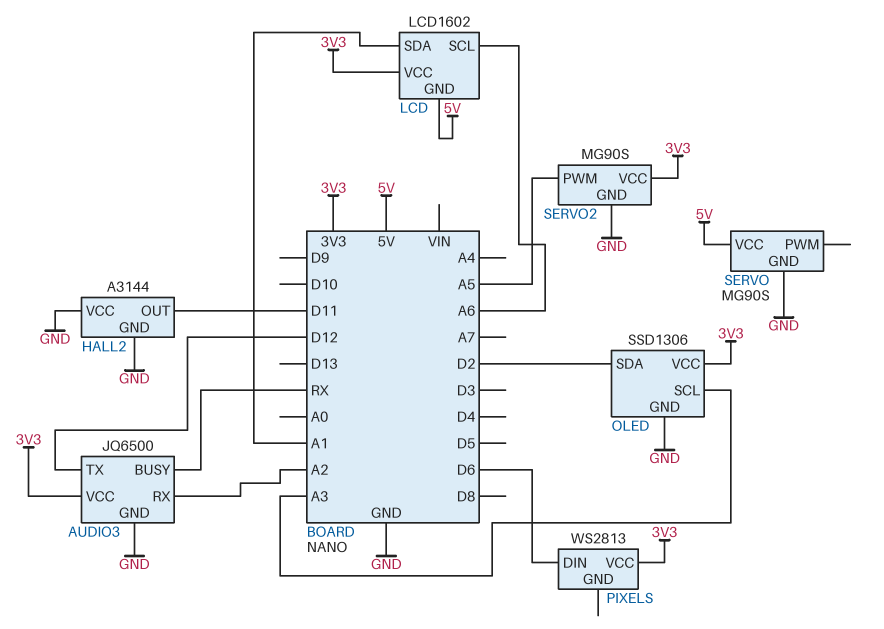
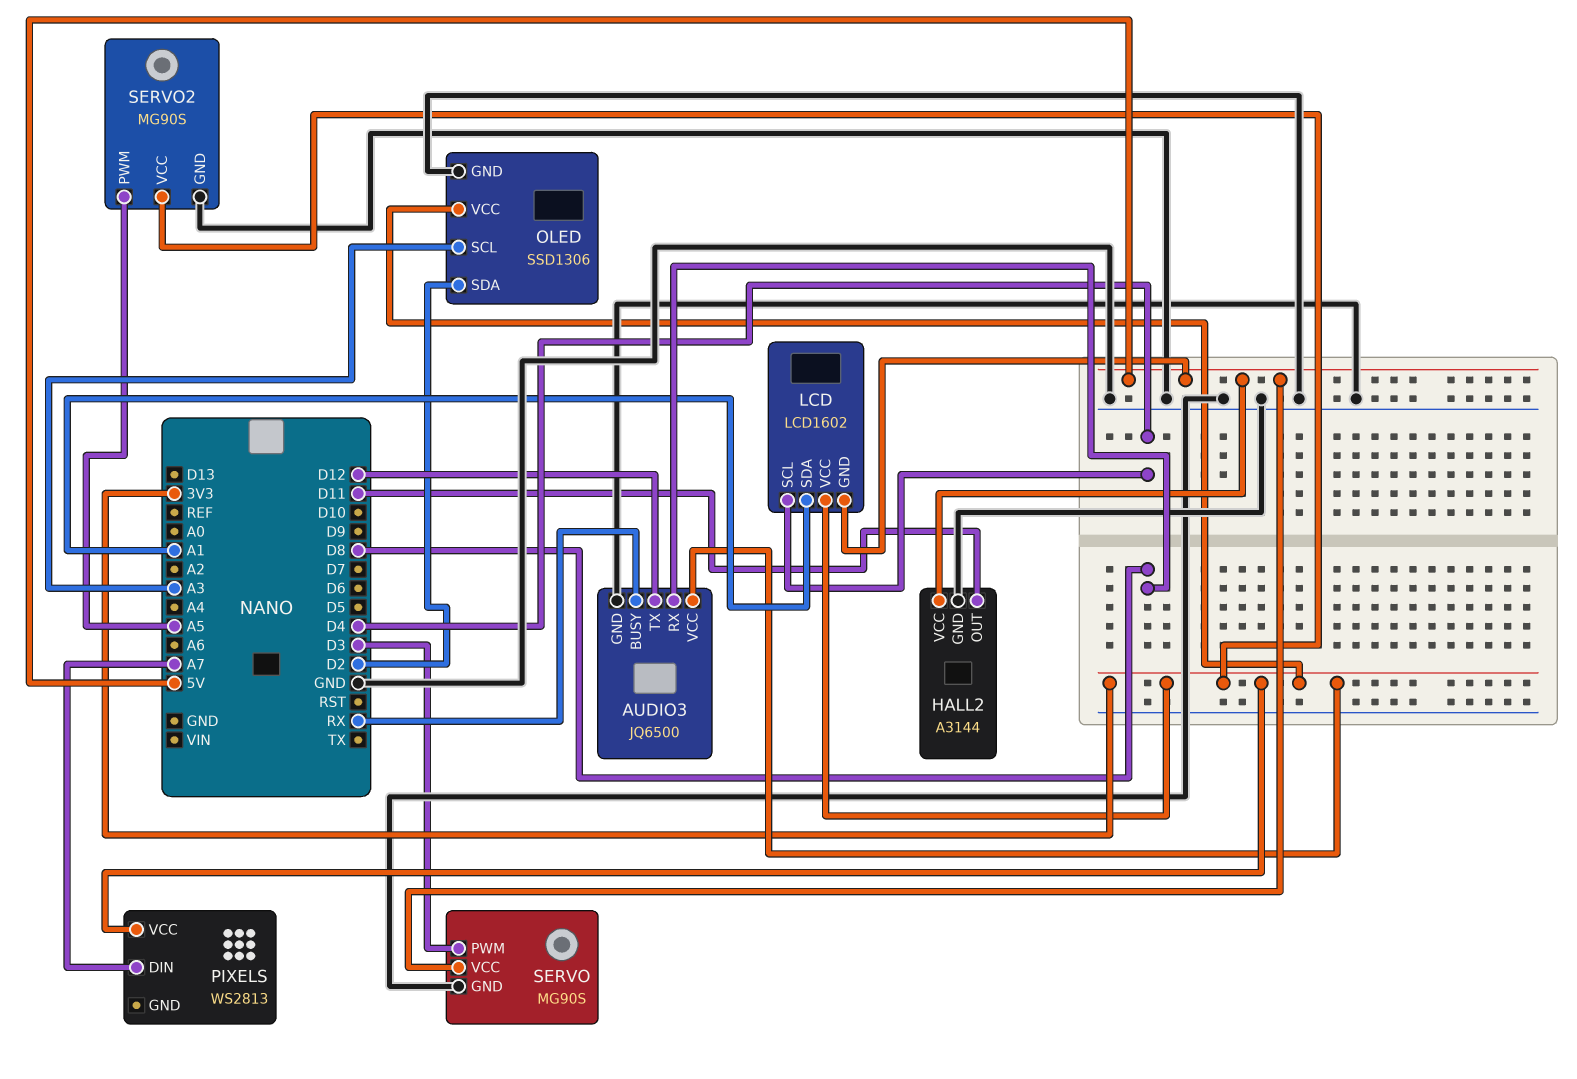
AUDIO3 pin RX: A2 -> D8
HALL2 pin VCC: GND -> 5V
LCD pin SCL: A6 -> D4
PIXELS pin DIN: D6 -> A7
SERVO pin PWM: none -> D3

